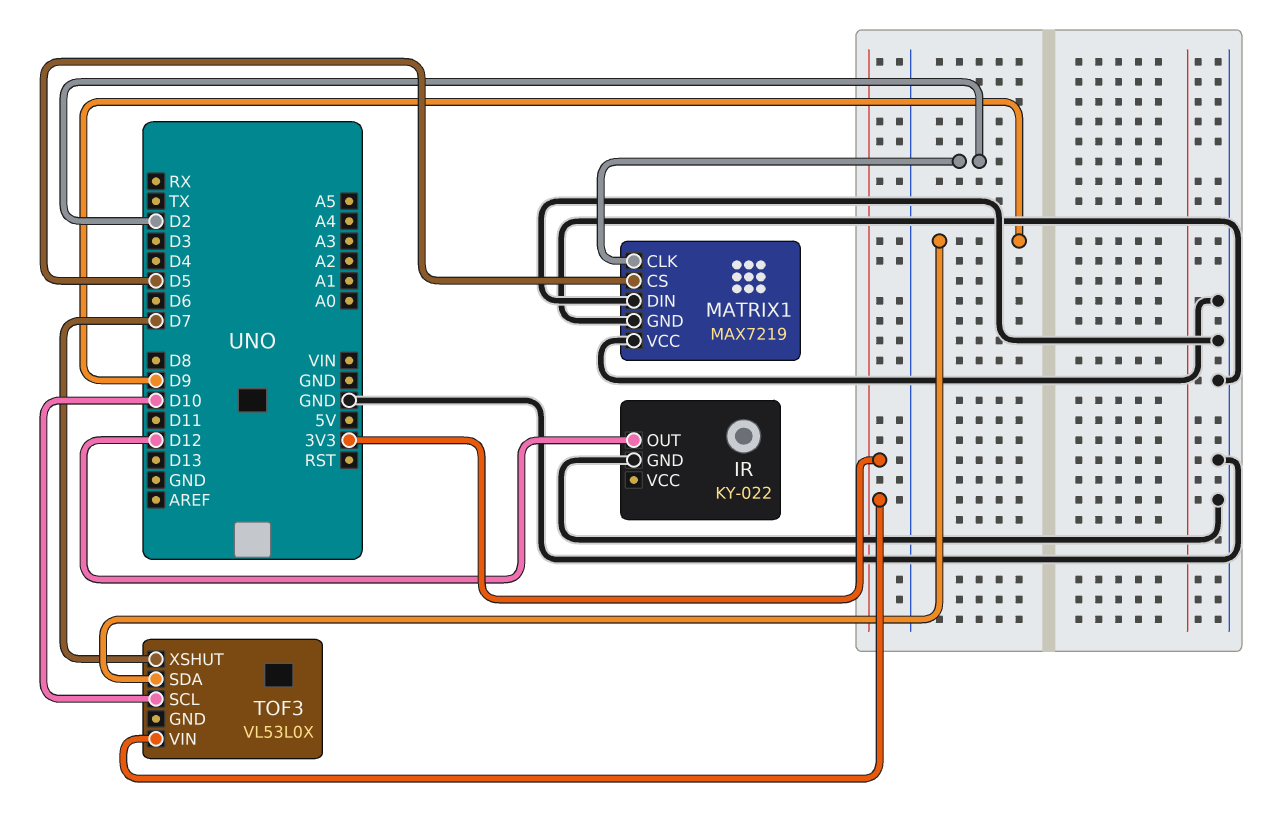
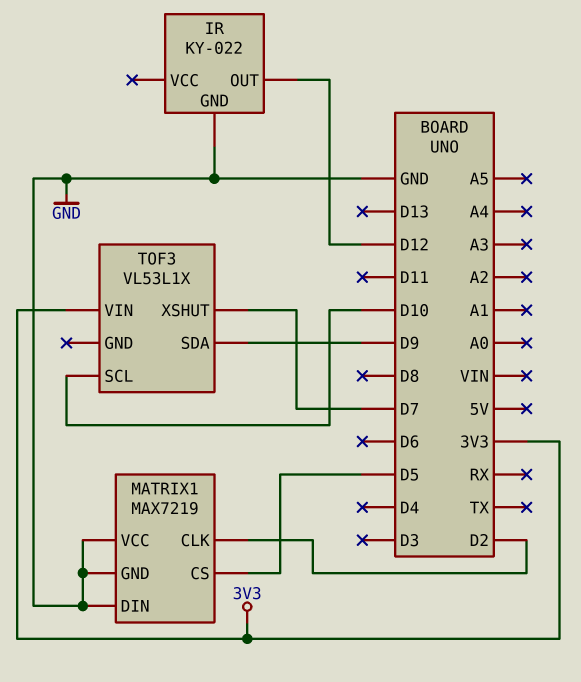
TOF3: VL53L0X -> VL53L1X

